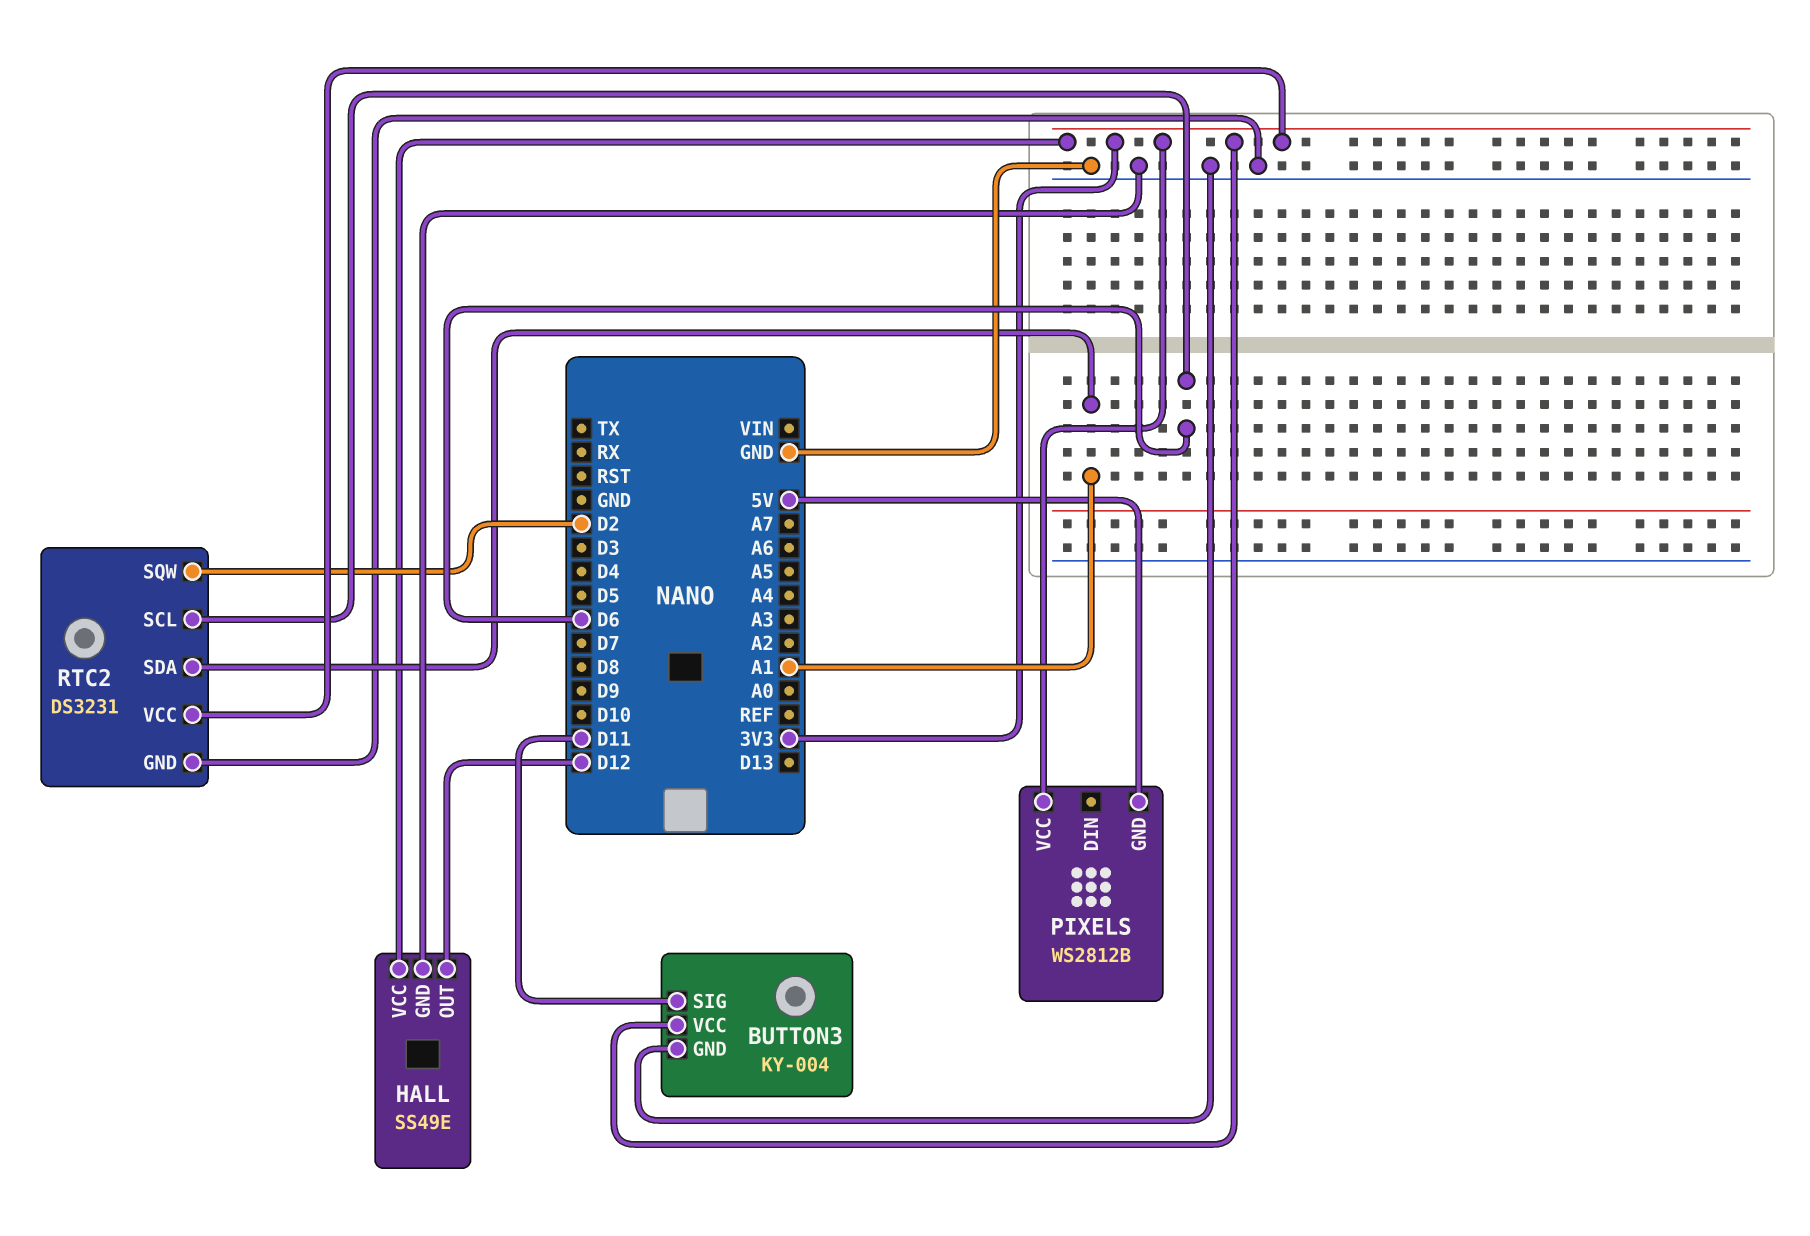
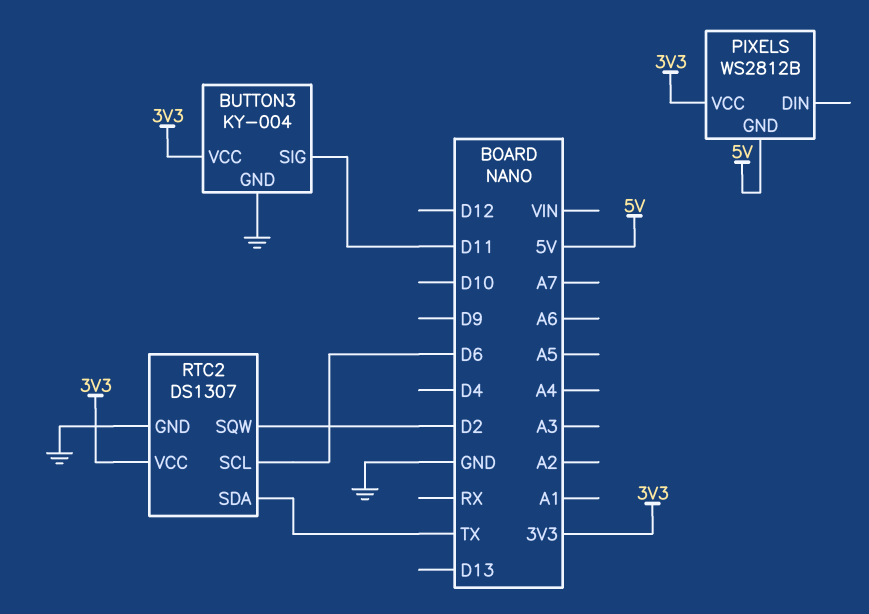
HALL: SS49E -> none
HALL pin GND: GND -> none
HALL pin OUT: D12 -> none
HALL pin VCC: 3V3 -> none
RTC2: DS3231 -> DS1307
RTC2 pin SDA: A1 -> TX

